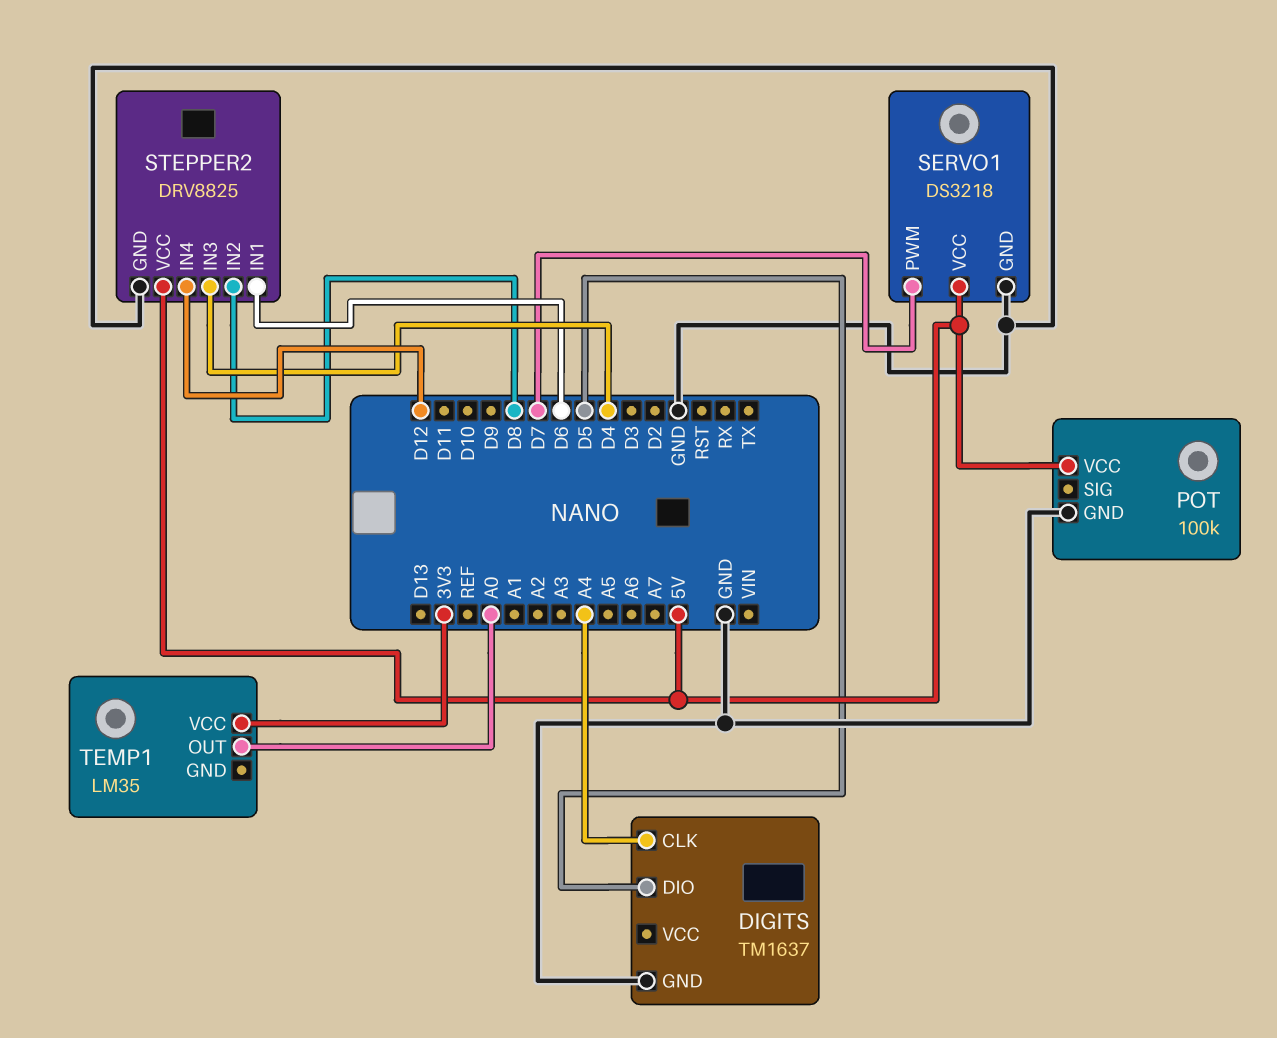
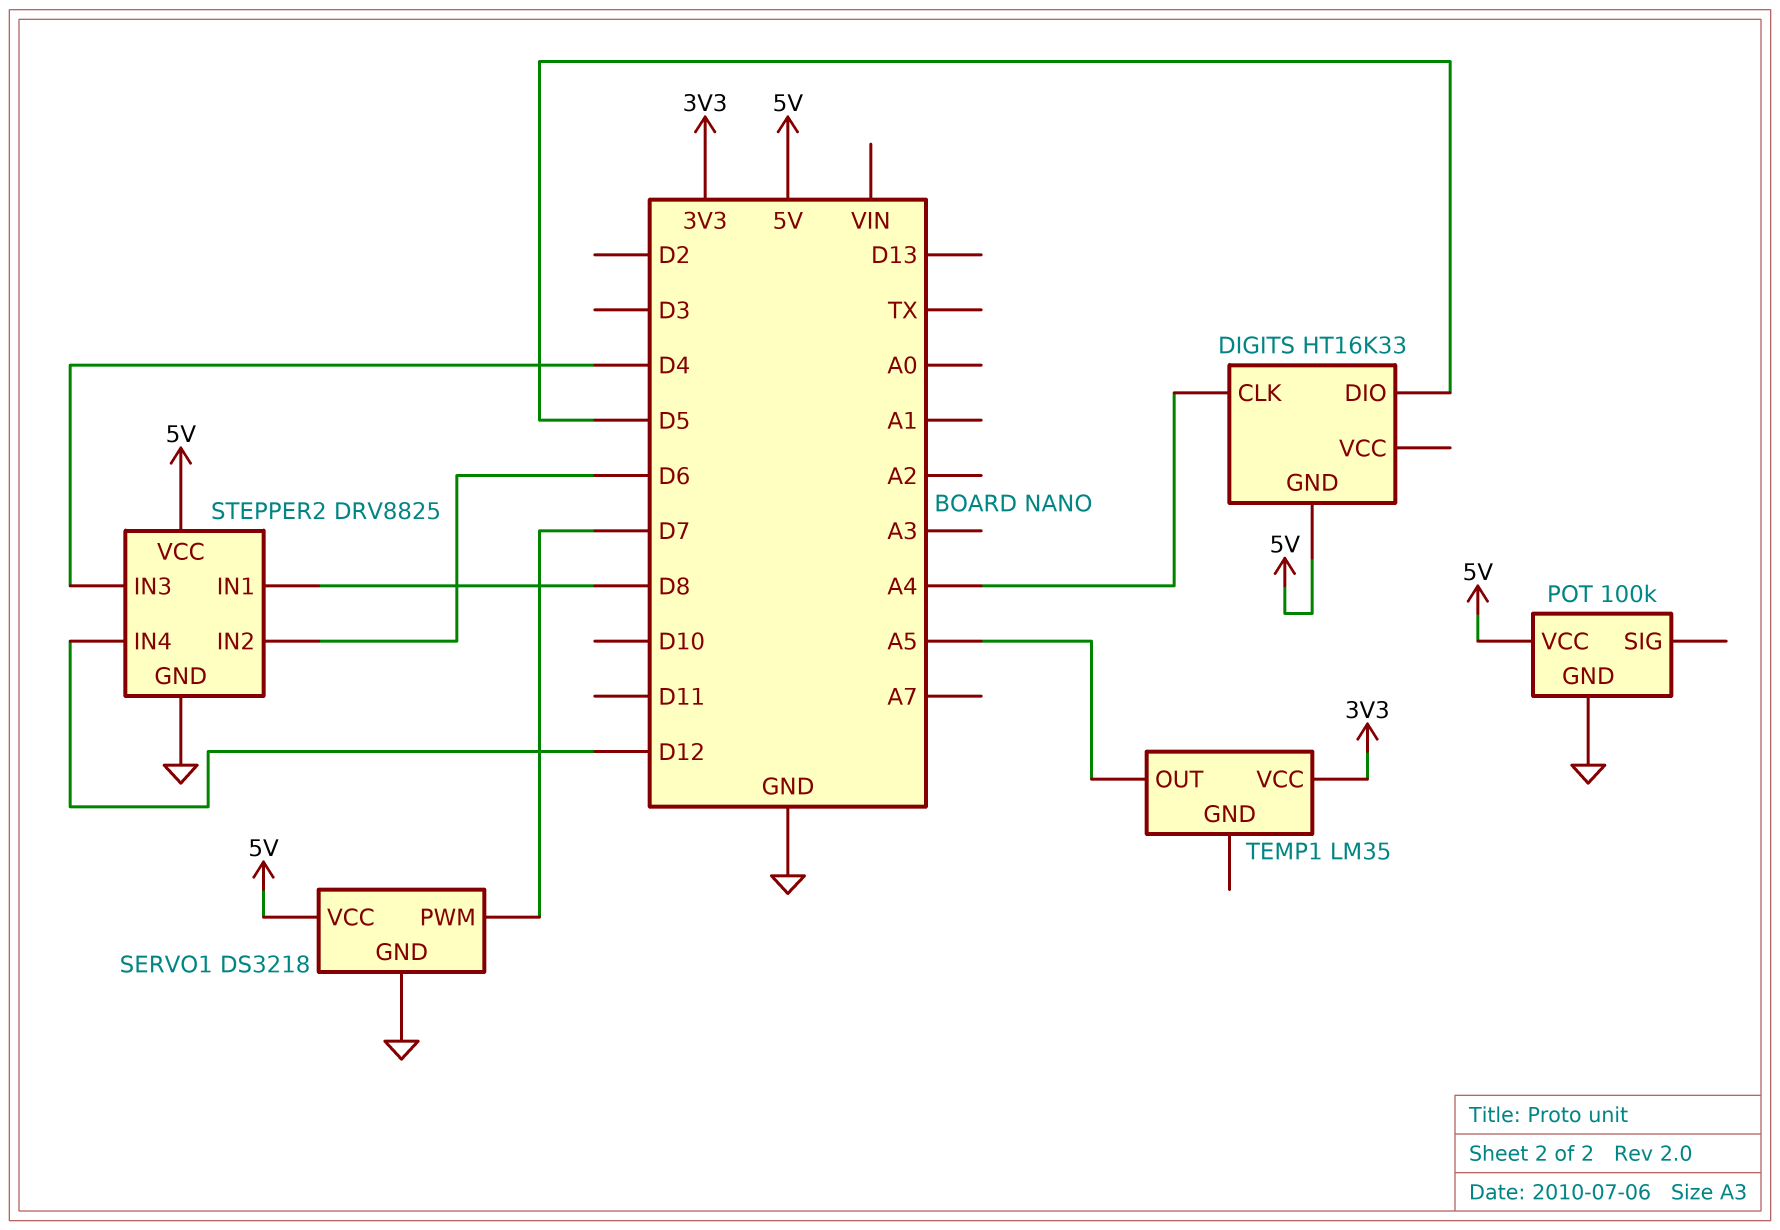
DIGITS: TM1637 -> HT16K33
DIGITS pin GND: GND -> 5V
STEPPER2 pin IN1: D6 -> D8
STEPPER2 pin IN2: D8 -> D6
TEMP1 pin OUT: A0 -> A5

